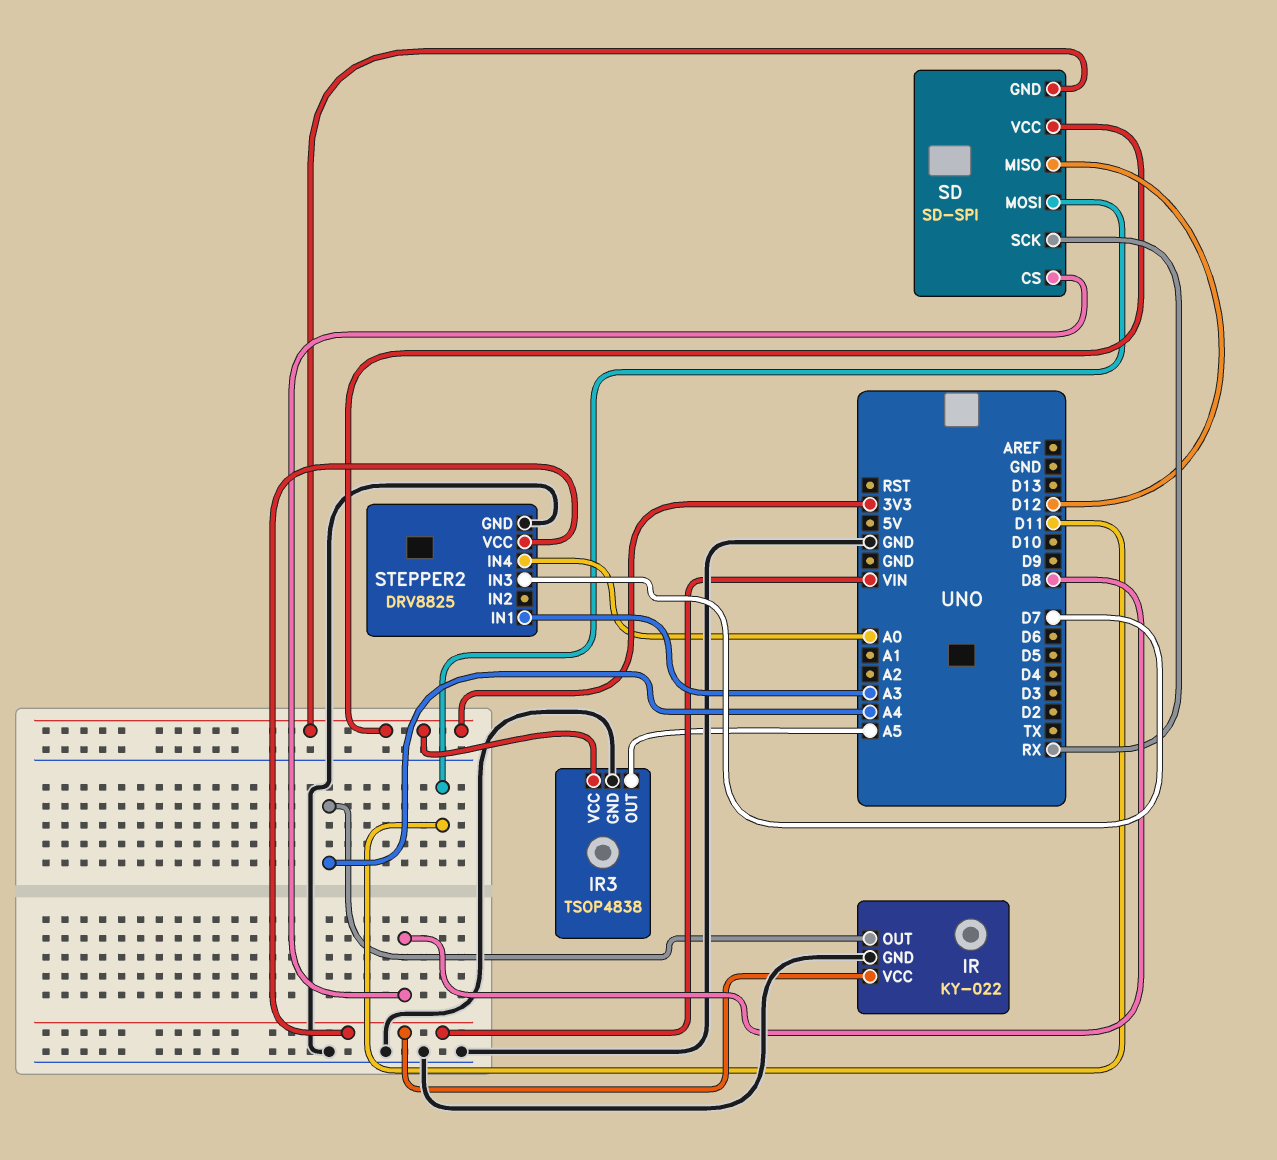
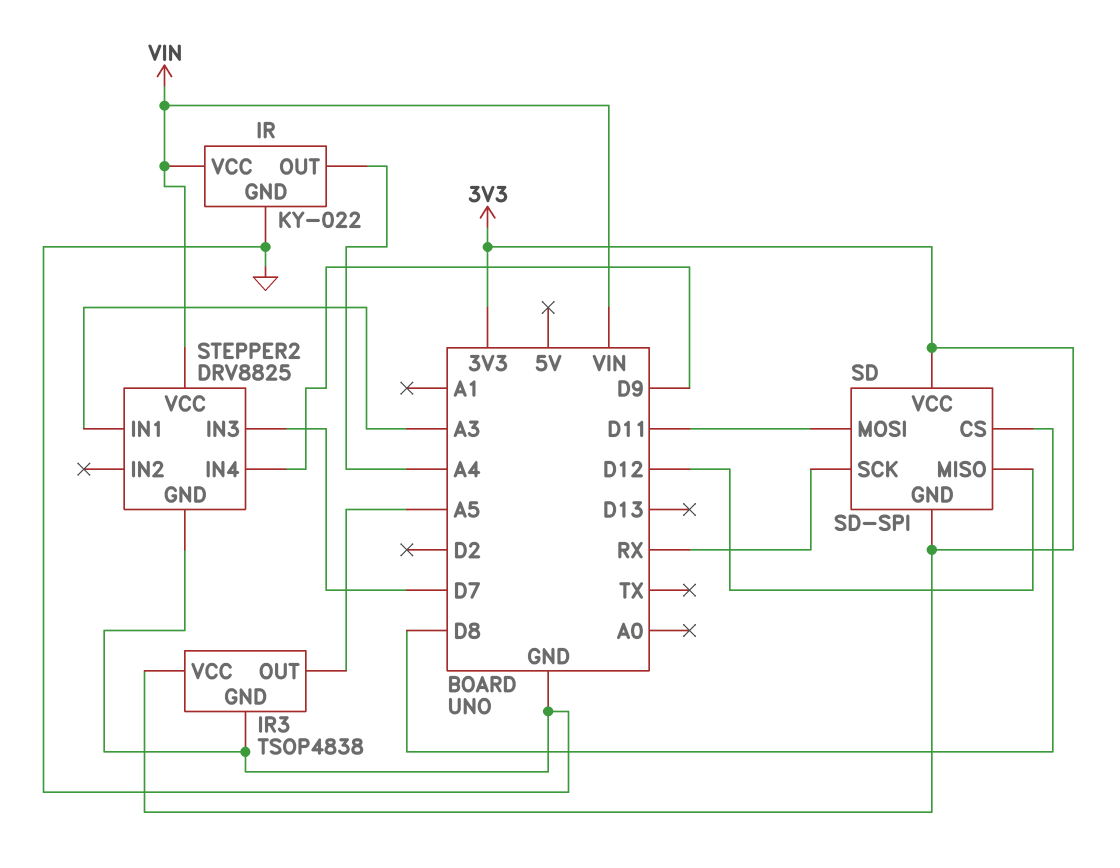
STEPPER2 pin IN4: A0 -> D9

